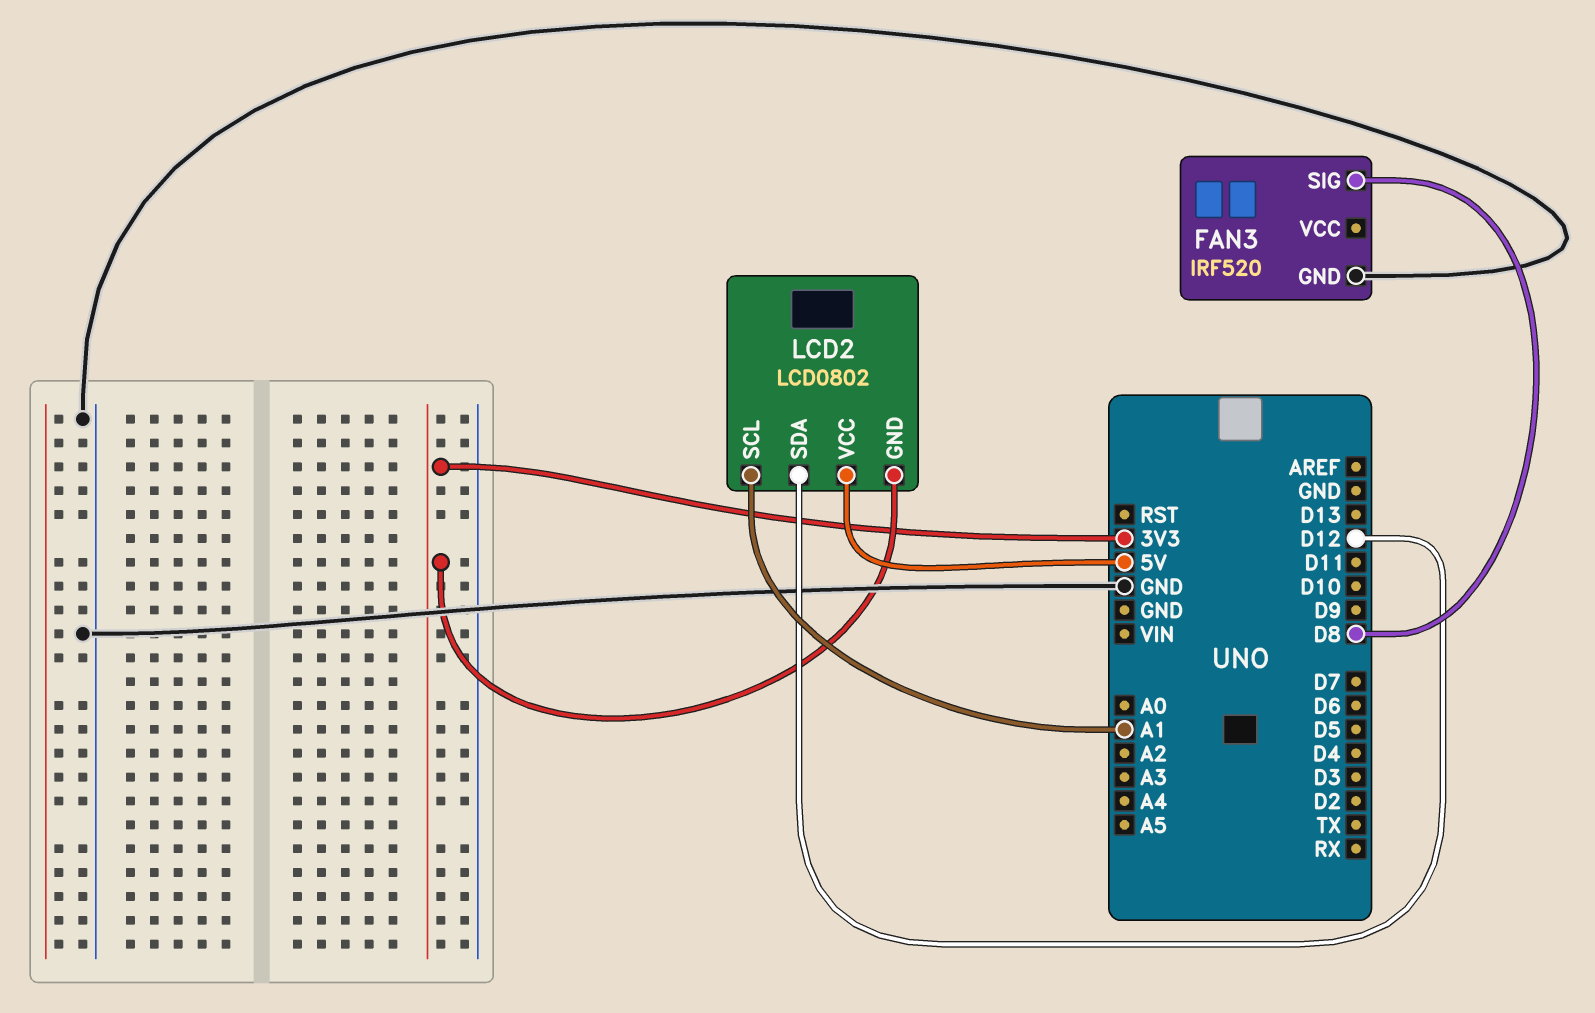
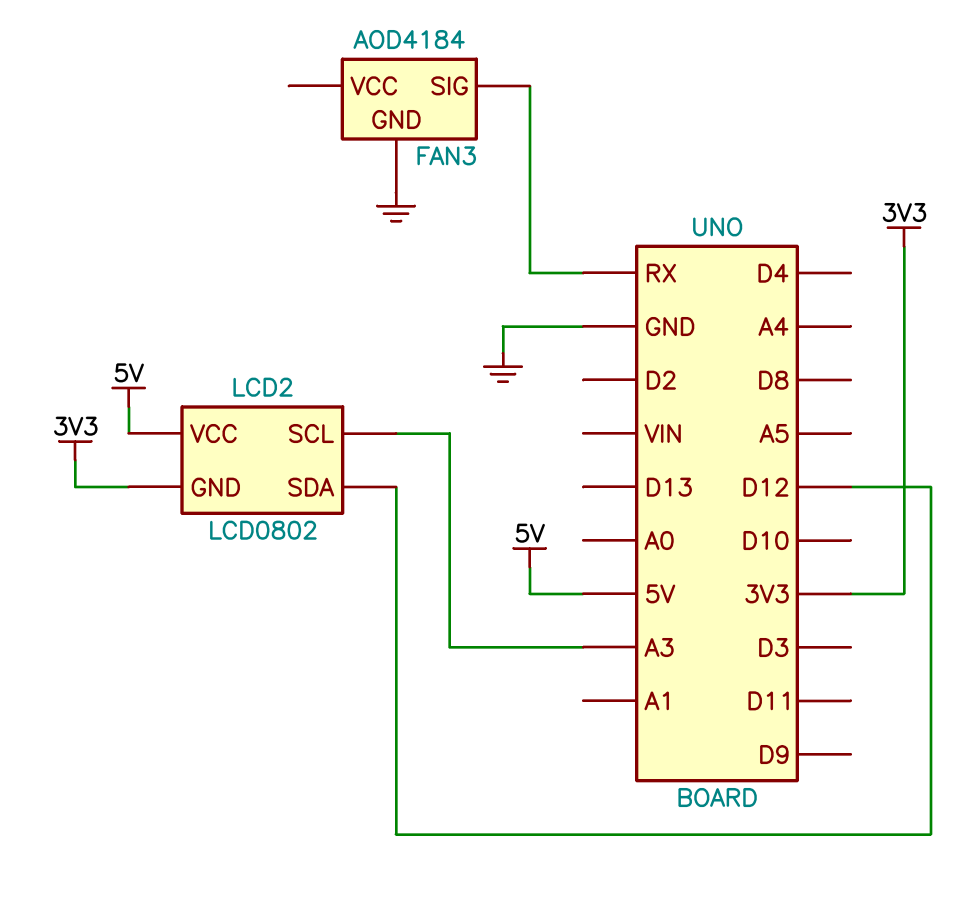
FAN3: IRF520 -> AOD4184
FAN3 pin SIG: D8 -> RX
LCD2 pin SCL: A1 -> A3

